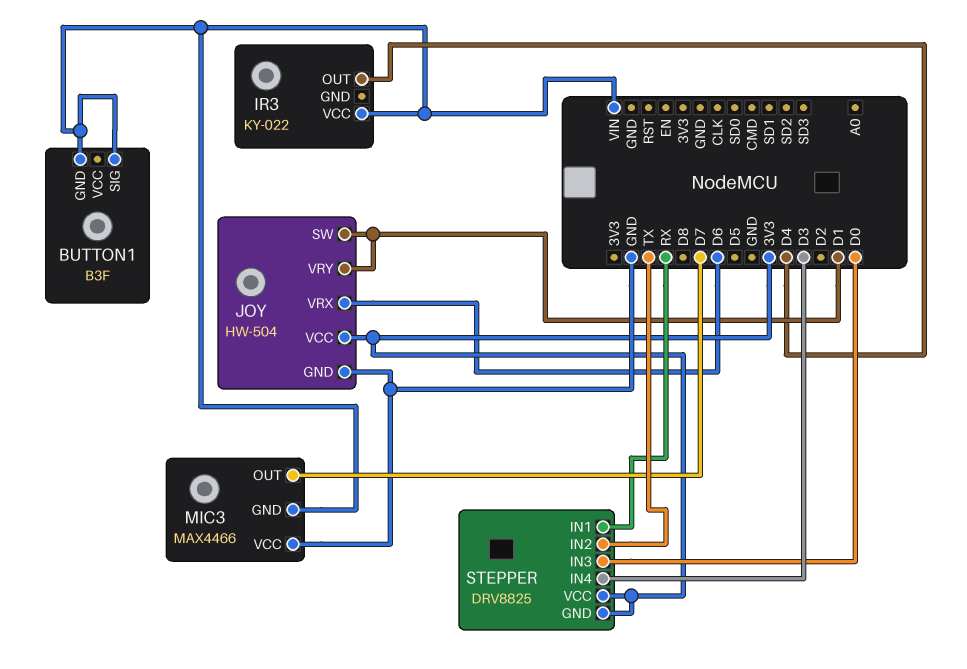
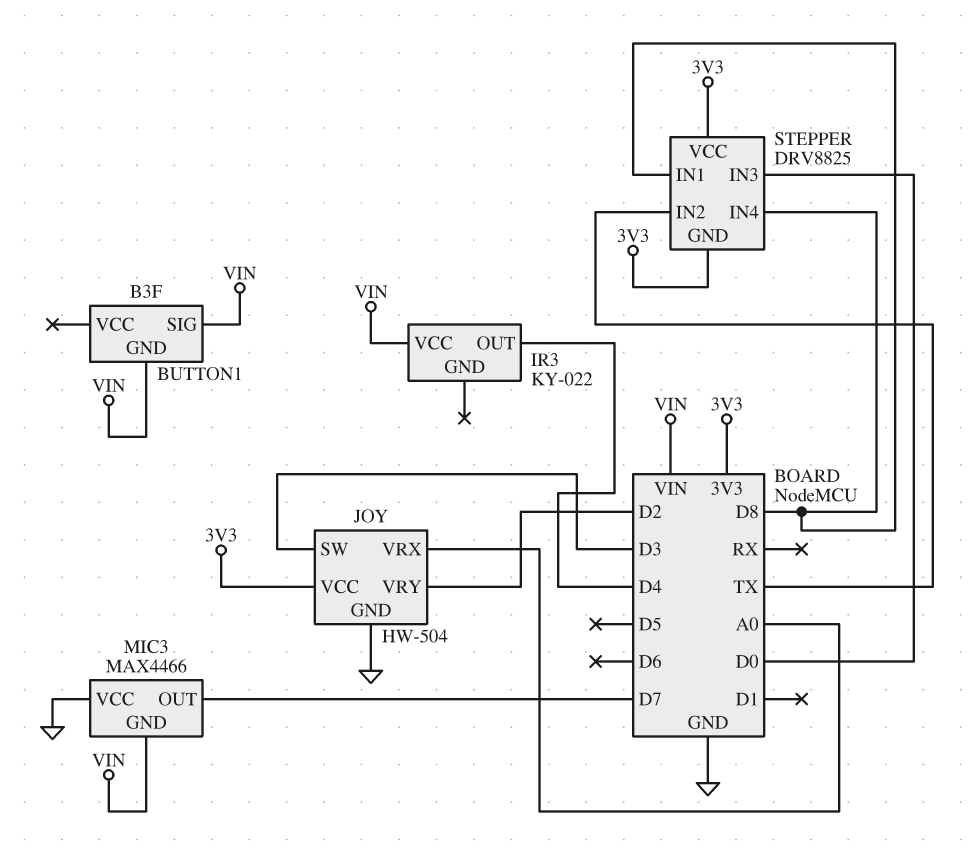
JOY pin SW: D1 -> D3
JOY pin VRX: D6 -> A0
JOY pin VRY: D1 -> D2
STEPPER pin IN1: RX -> D8
STEPPER pin IN4: D3 -> D8

